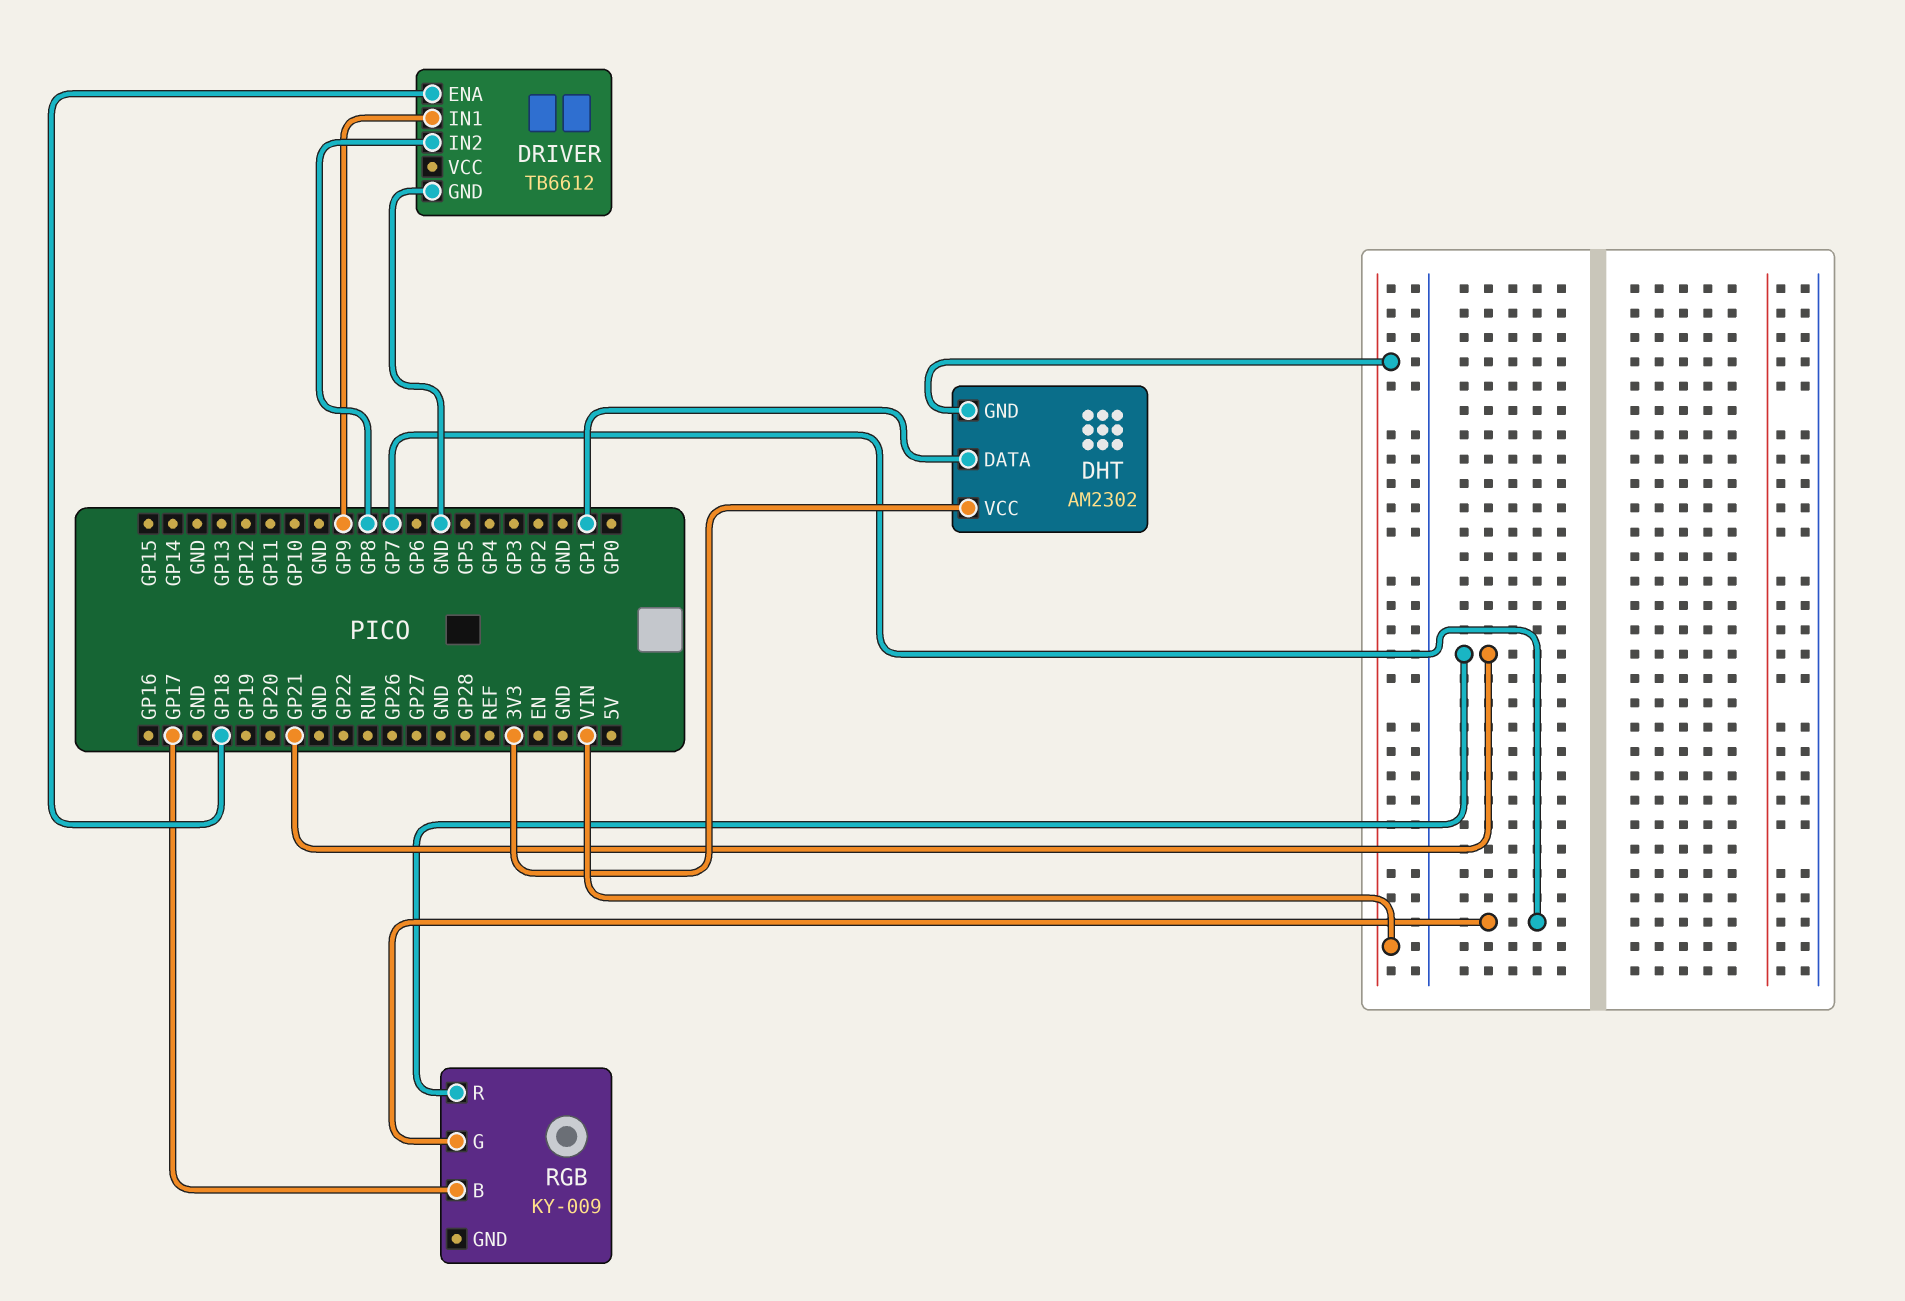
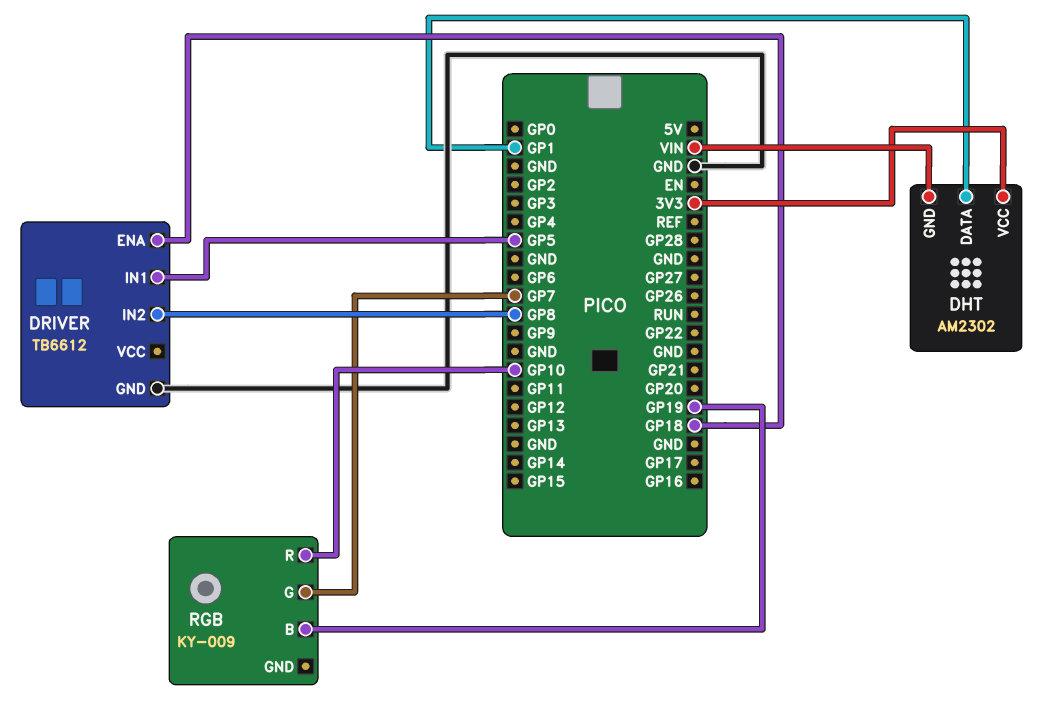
DRIVER pin IN1: GP9 -> GP5
RGB pin B: GP17 -> GP19
RGB pin R: GP21 -> GP10

